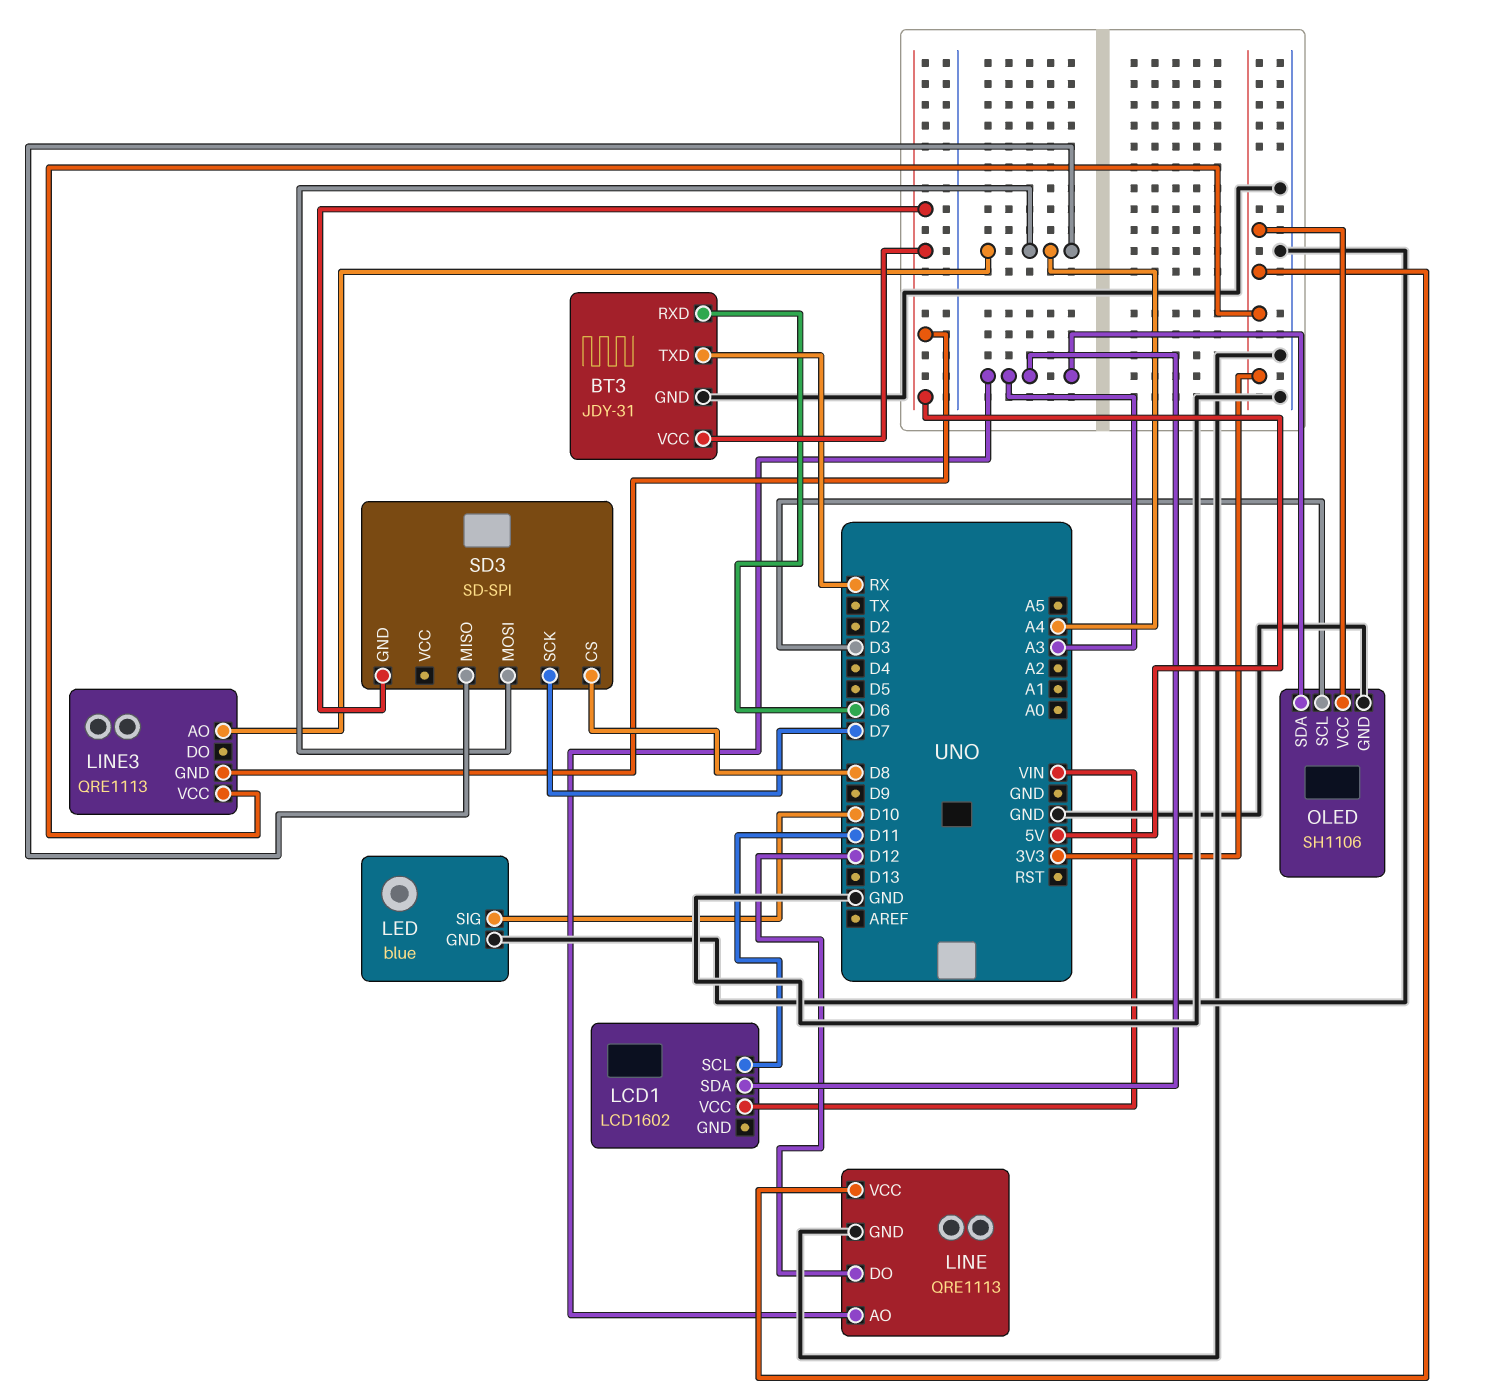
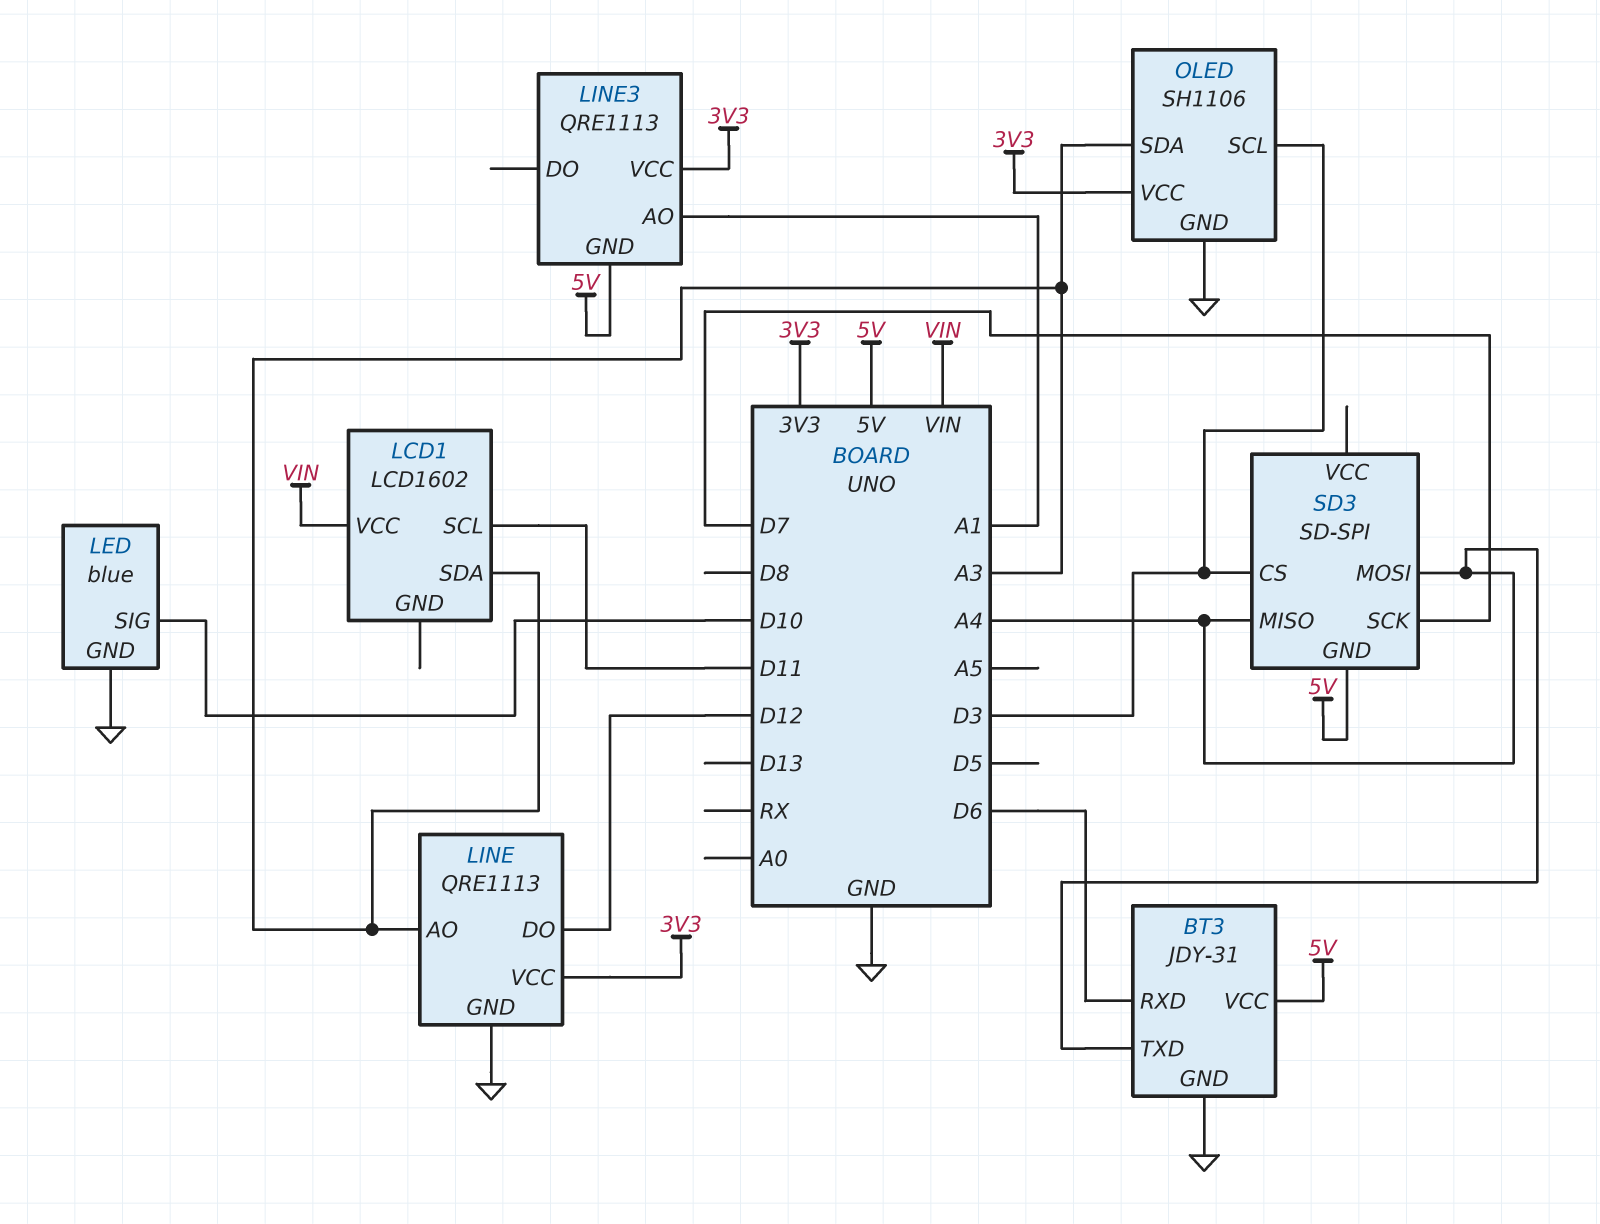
BT3 pin TXD: RX -> A4
LINE3 pin AO: A4 -> A1
SD3 pin CS: D8 -> D3

